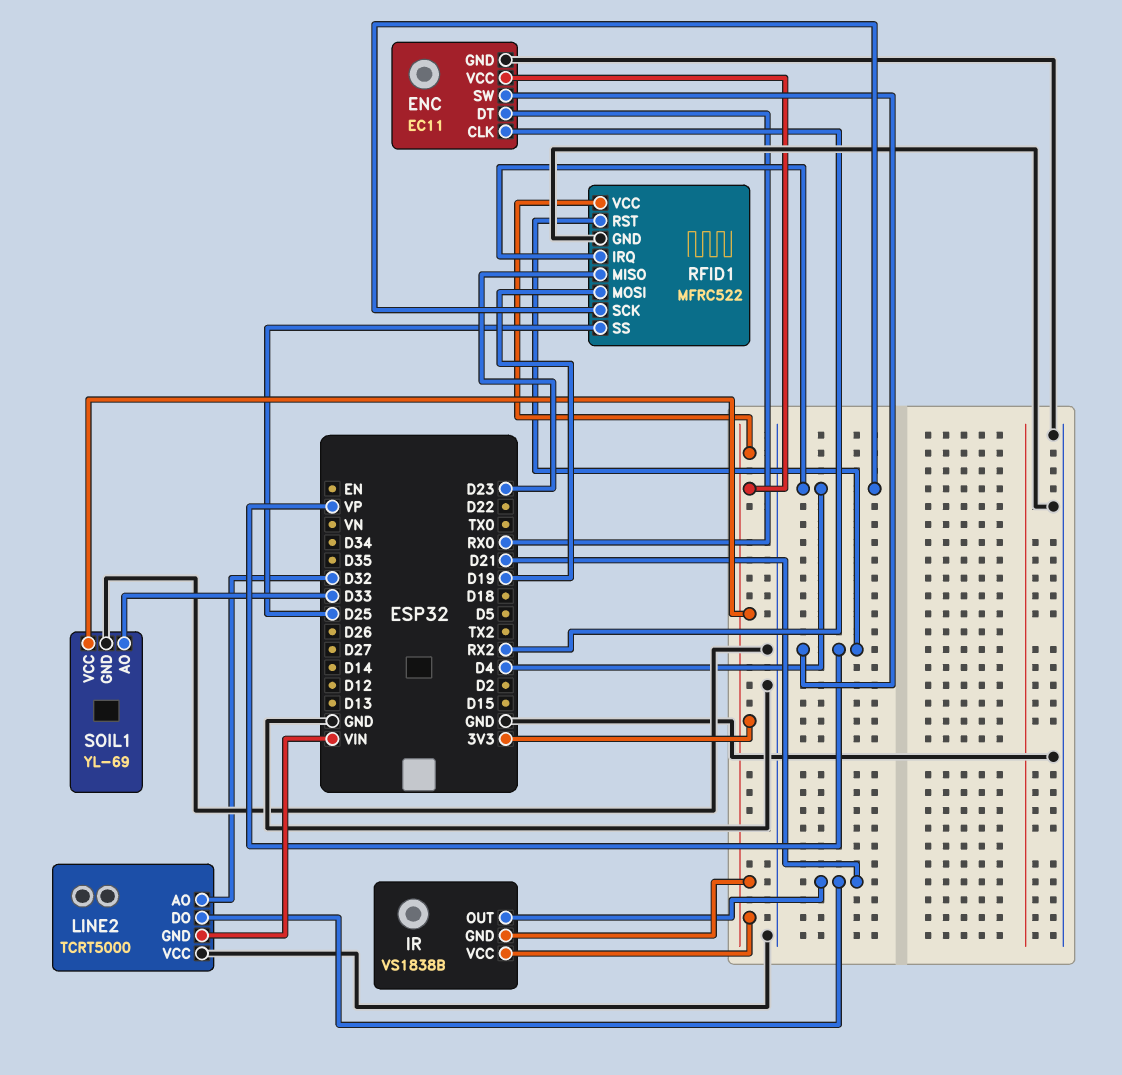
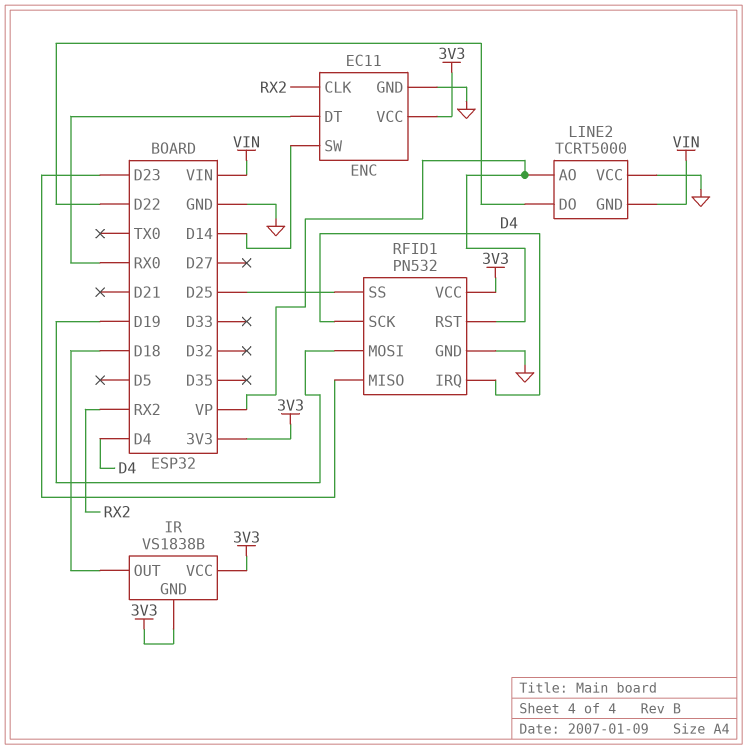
ENC pin SW: VP -> D14
IR pin OUT: D21 -> D18
LINE2 pin AO: D32 -> VP
LINE2 pin DO: D21 -> D22
RFID1: MFRC522 -> PN532
SOIL1: YL-69 -> none
SOIL1 pin AO: D33 -> none
SOIL1 pin GND: GND -> none
SOIL1 pin VCC: 3V3 -> none

